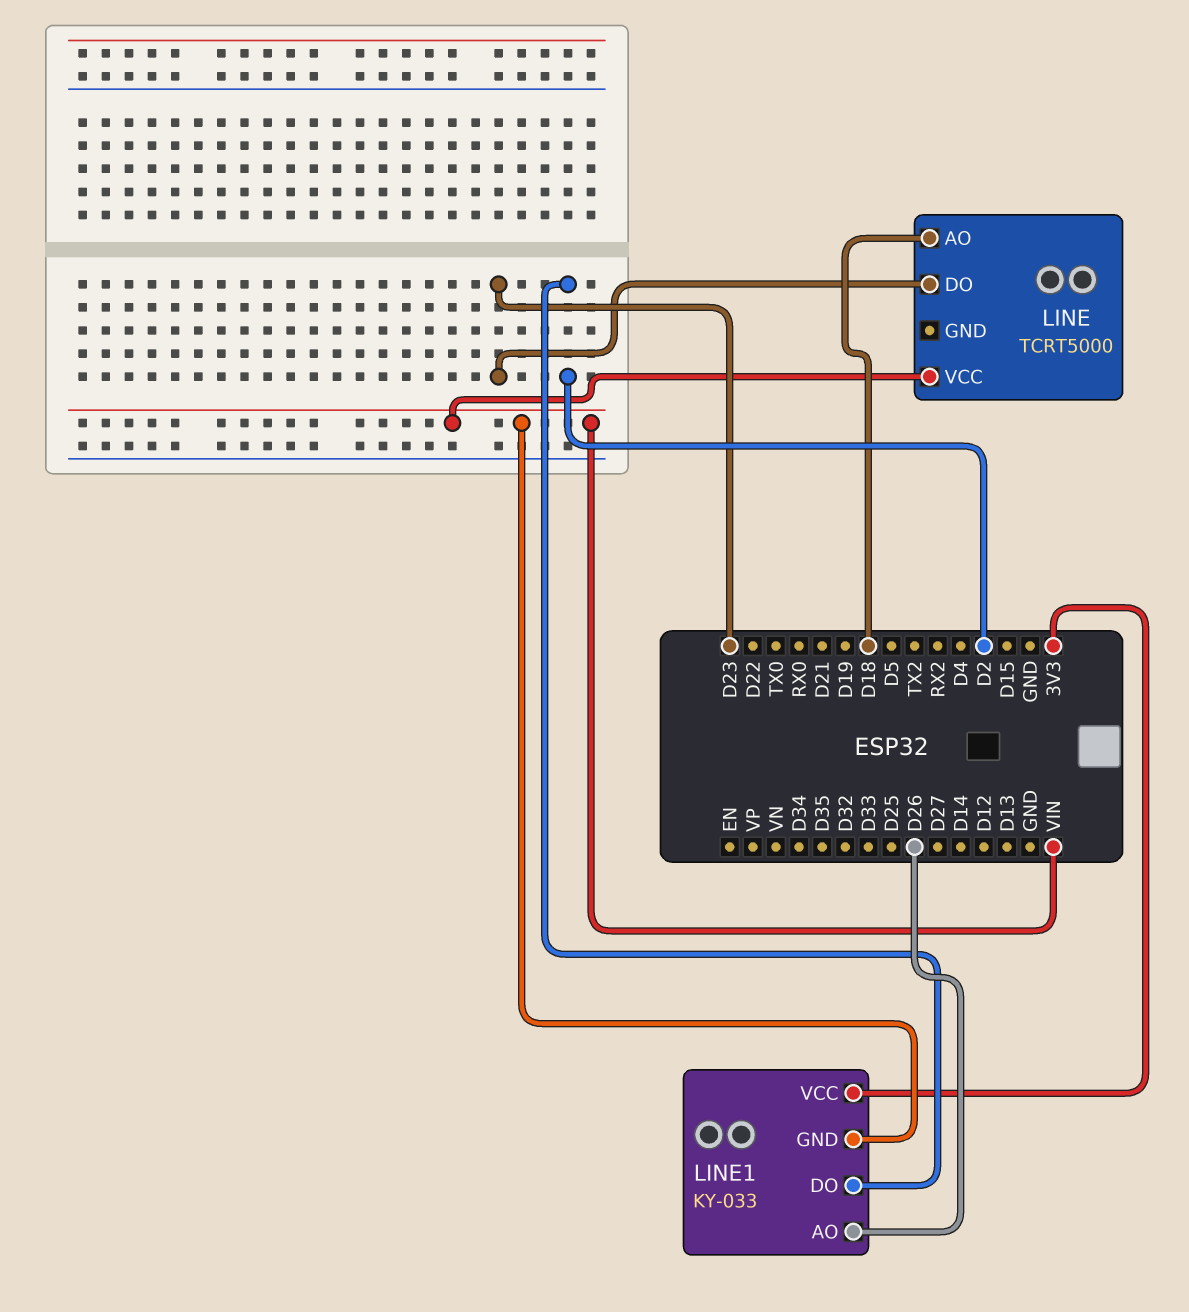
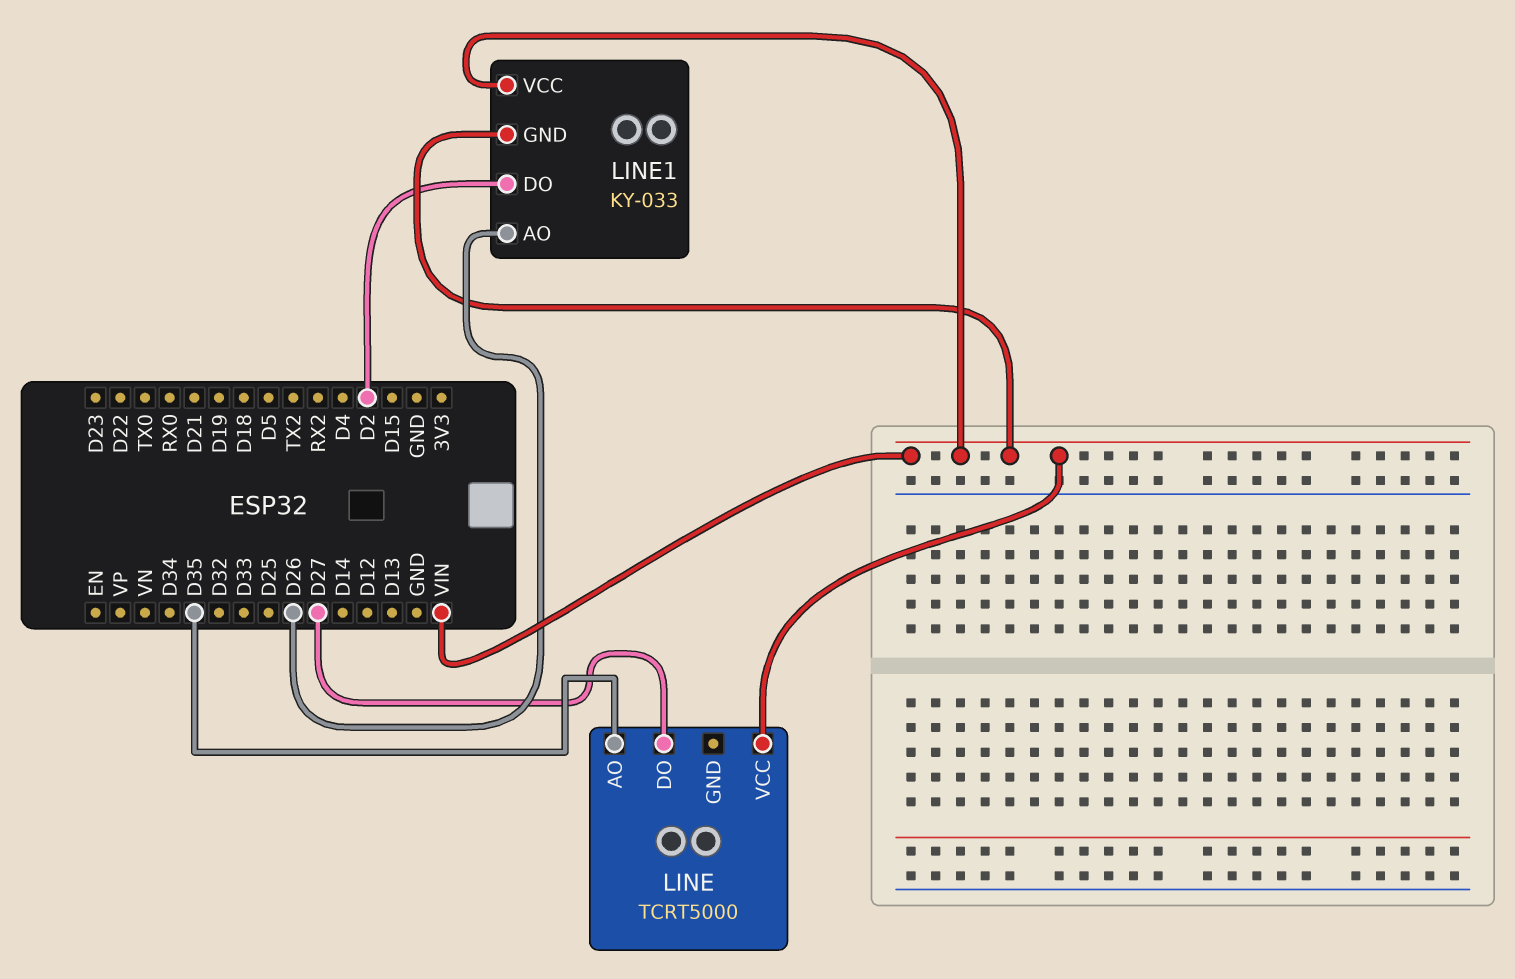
LINE pin AO: D18 -> D35
LINE pin DO: D23 -> D27
LINE1 pin VCC: 3V3 -> VIN

